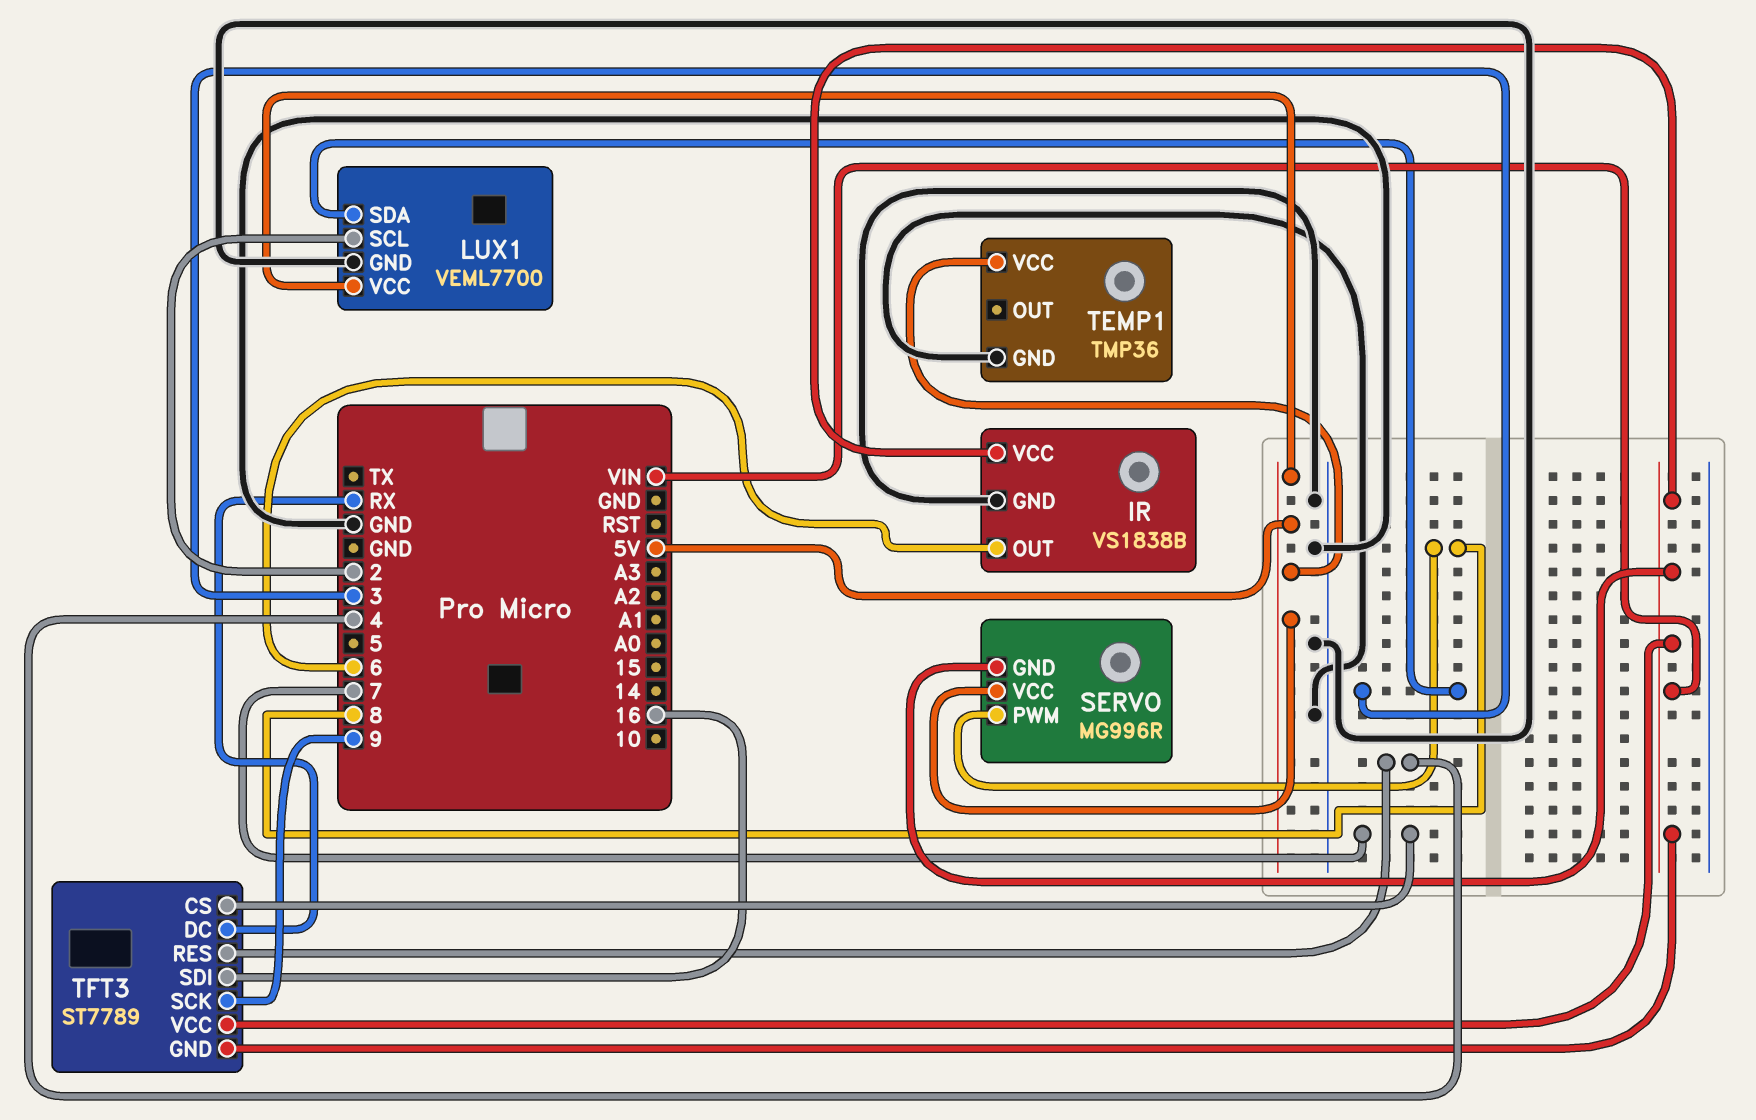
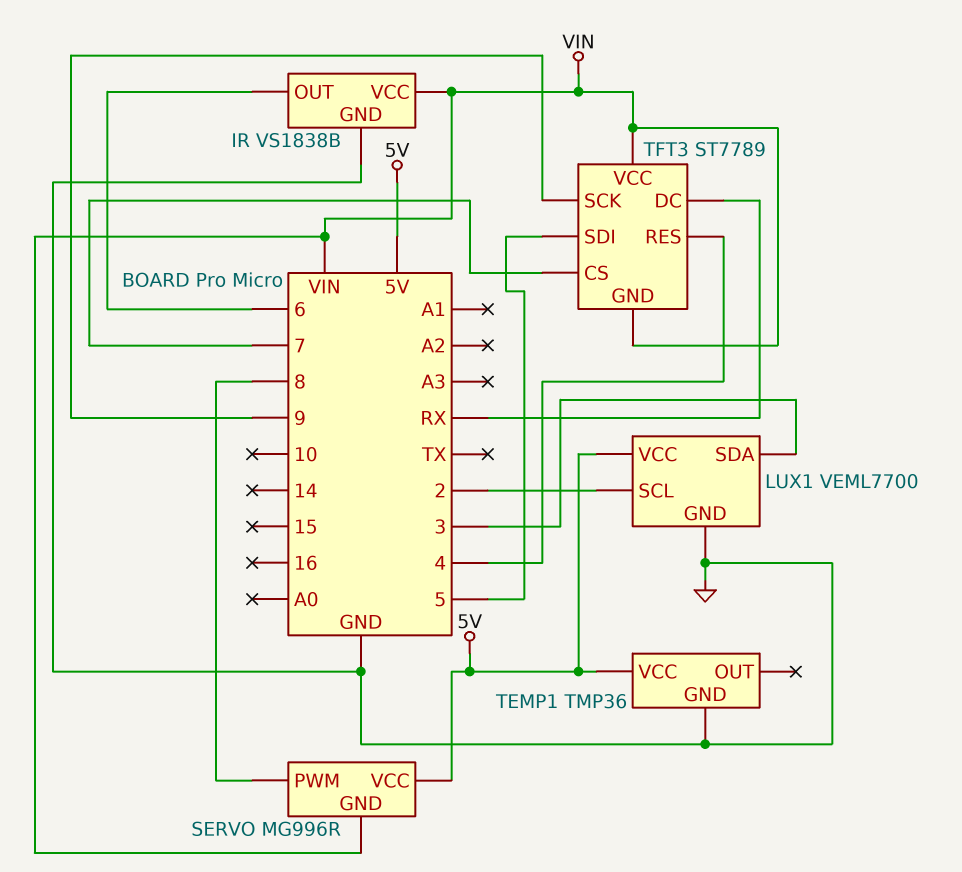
TFT3 pin SDI: 16 -> 5

